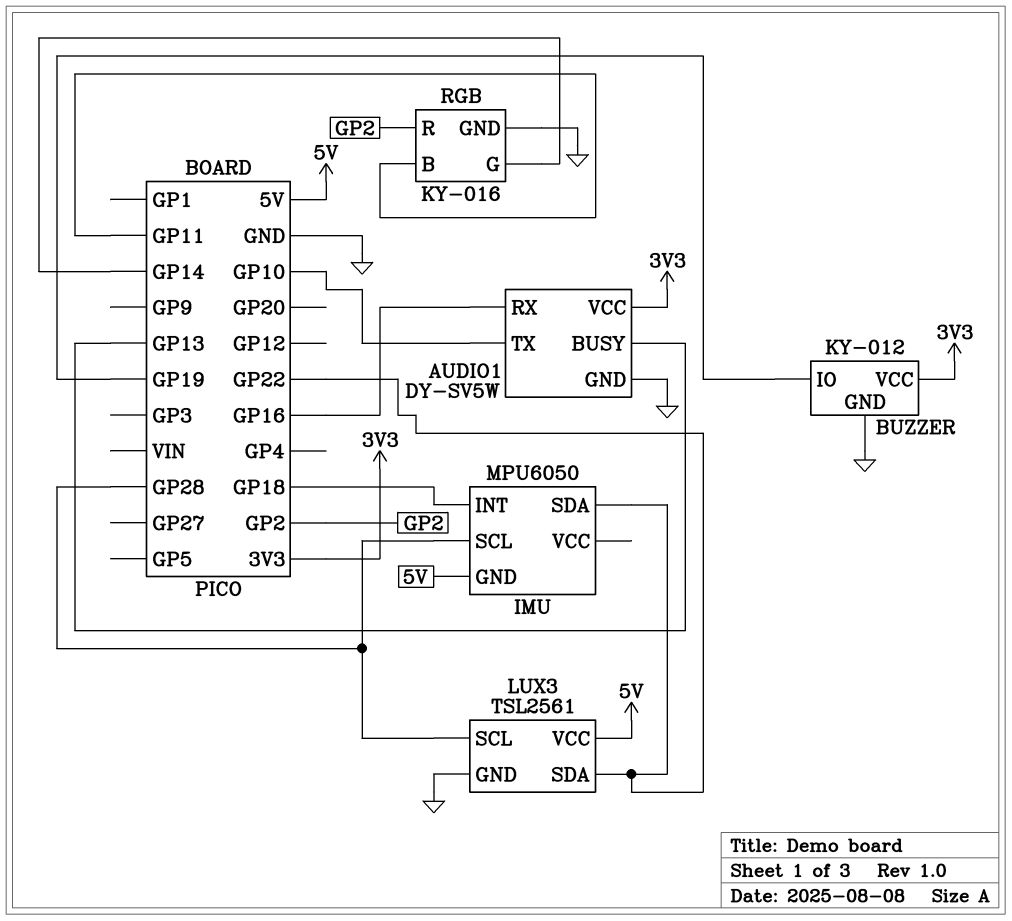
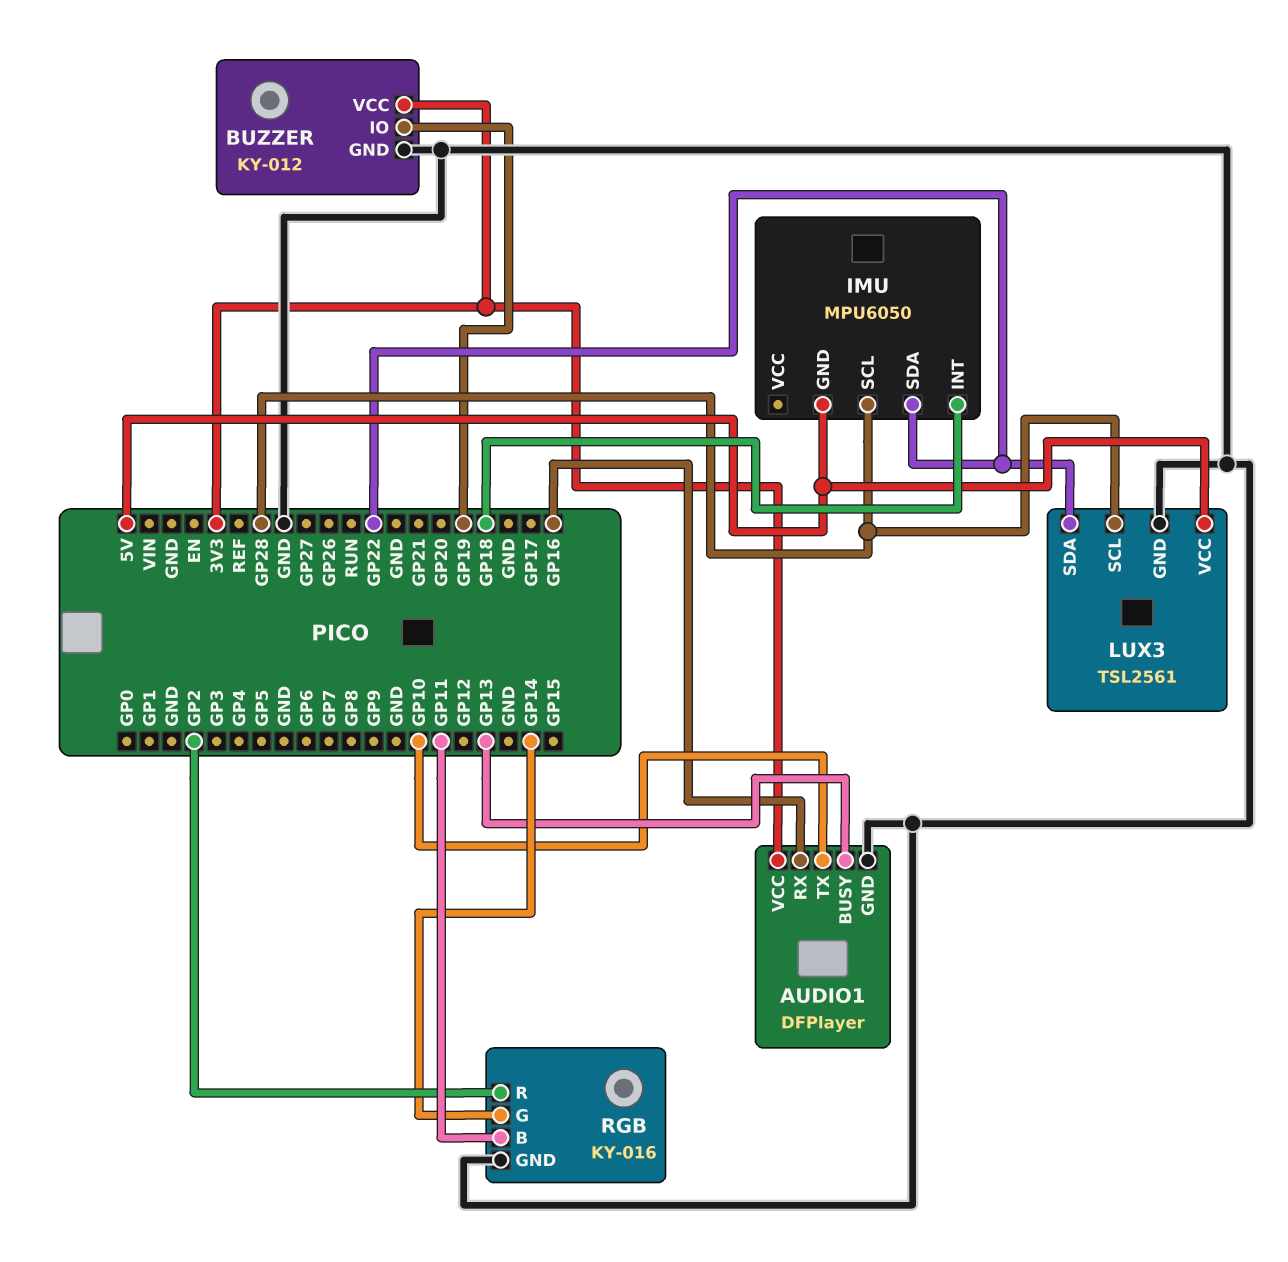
AUDIO1: DY-SV5W -> DFPlayer

